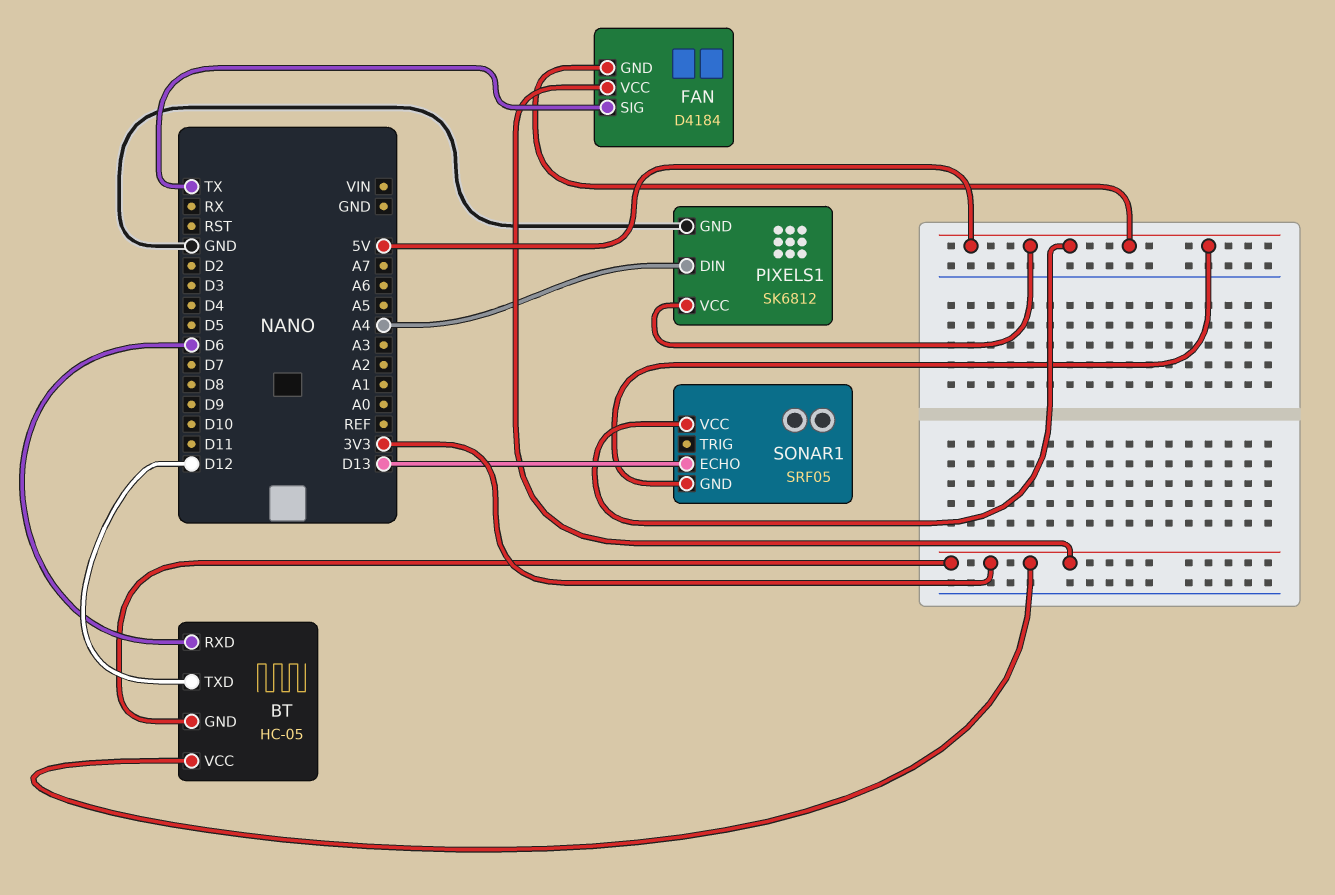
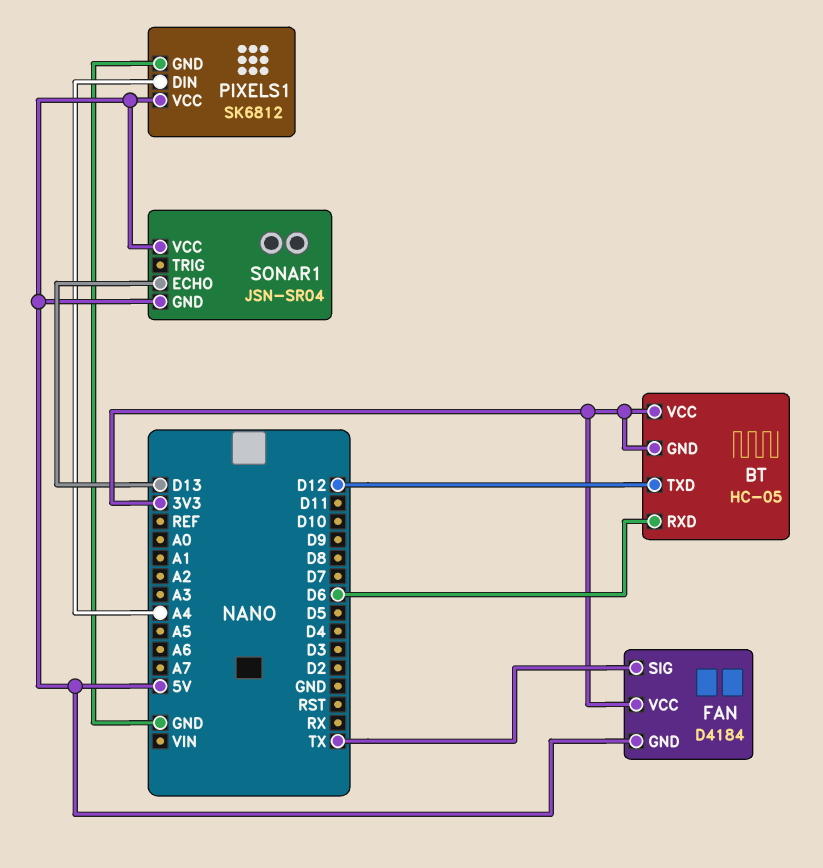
SONAR1: SRF05 -> JSN-SR04

